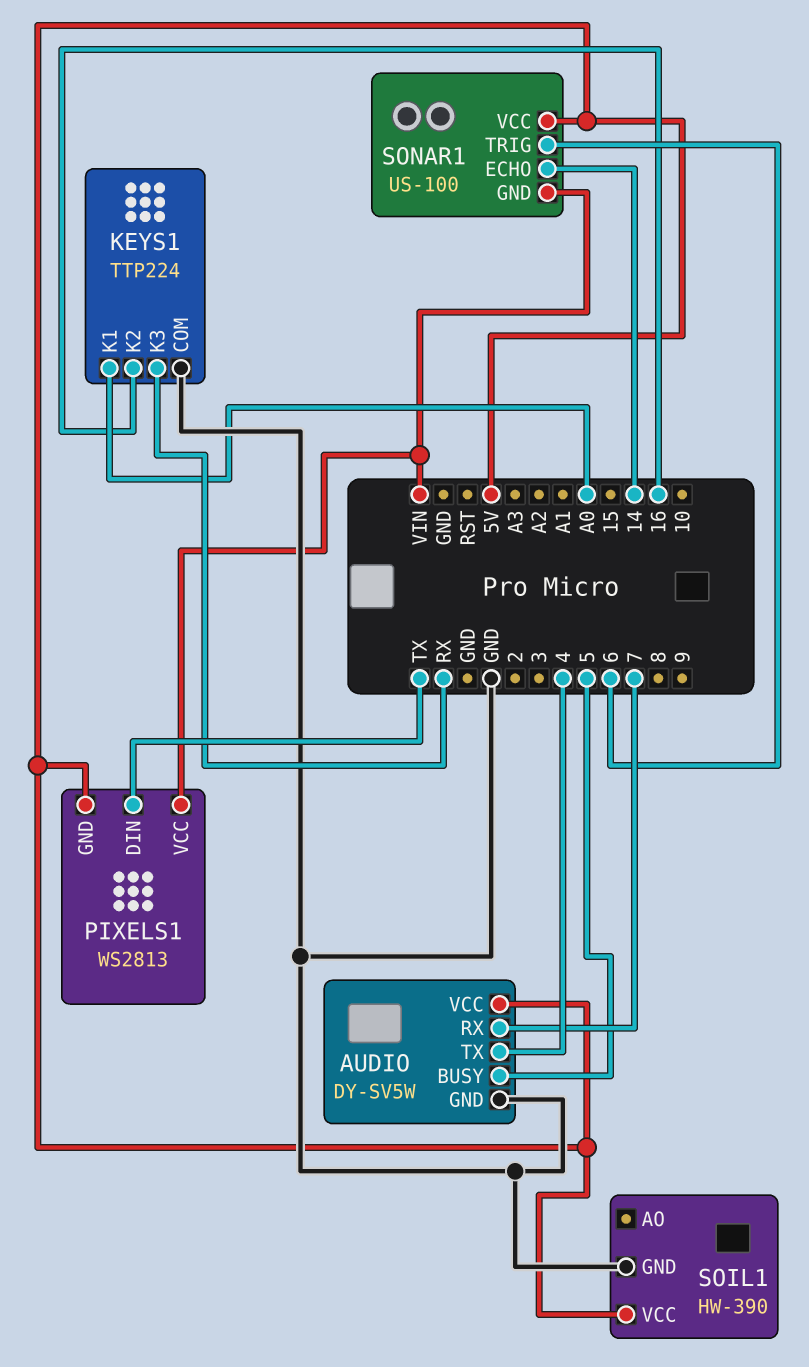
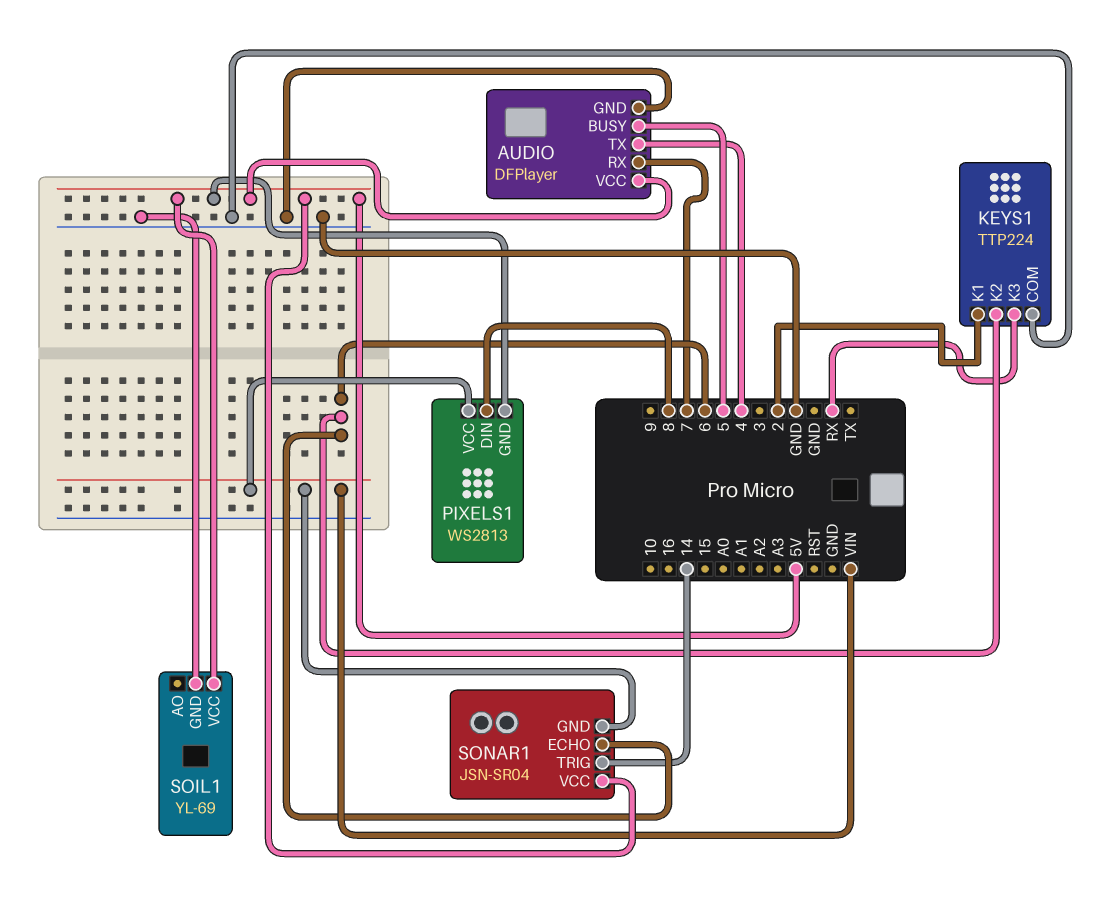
AUDIO: DY-SV5W -> DFPlayer
KEYS1 pin K1: A0 -> 2
KEYS1 pin K2: 16 -> 6
PIXELS1 pin DIN: TX -> 8
SOIL1: HW-390 -> YL-69
SONAR1: US-100 -> JSN-SR04
SONAR1 pin ECHO: 14 -> 6
SONAR1 pin TRIG: 6 -> 14

